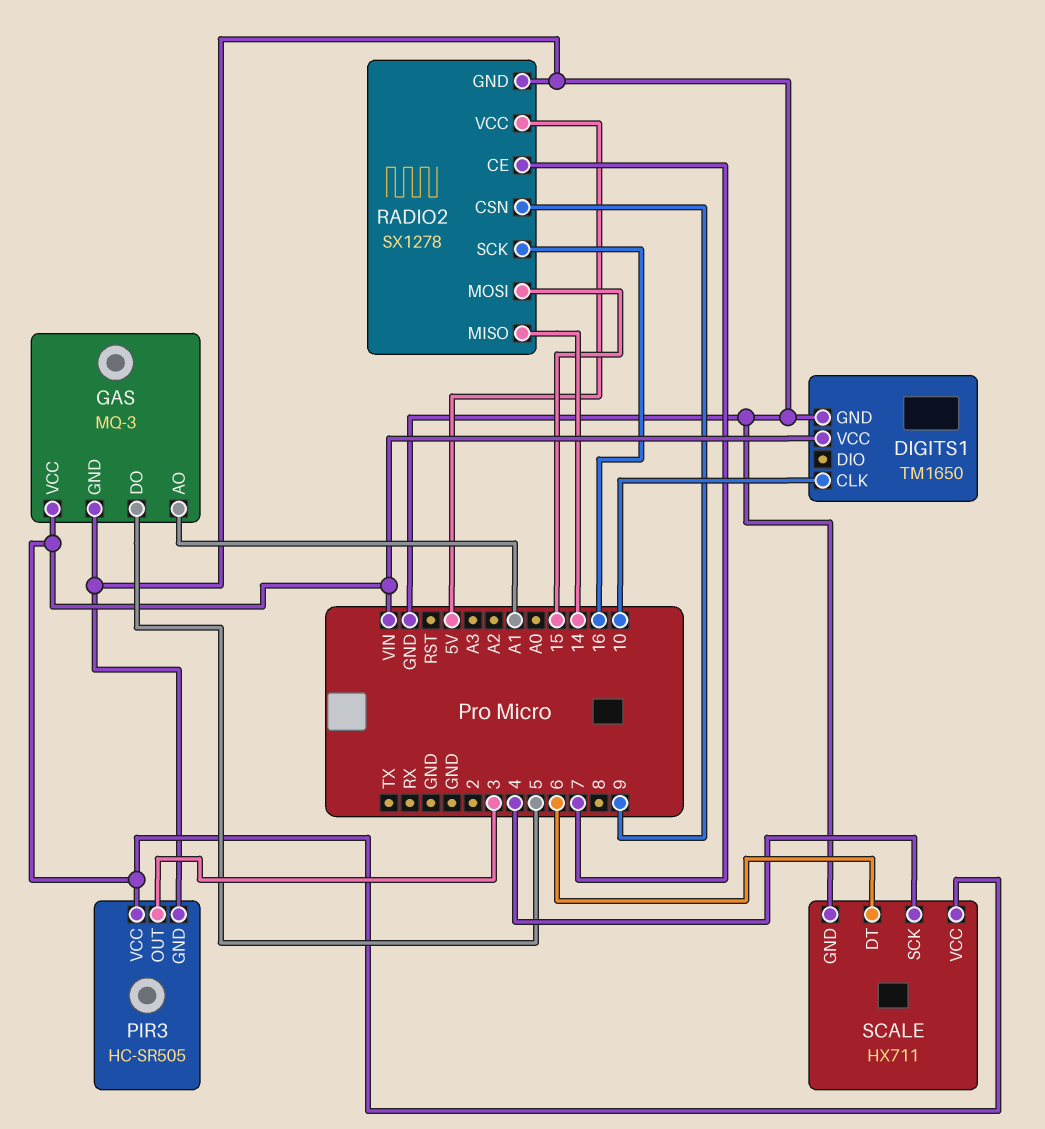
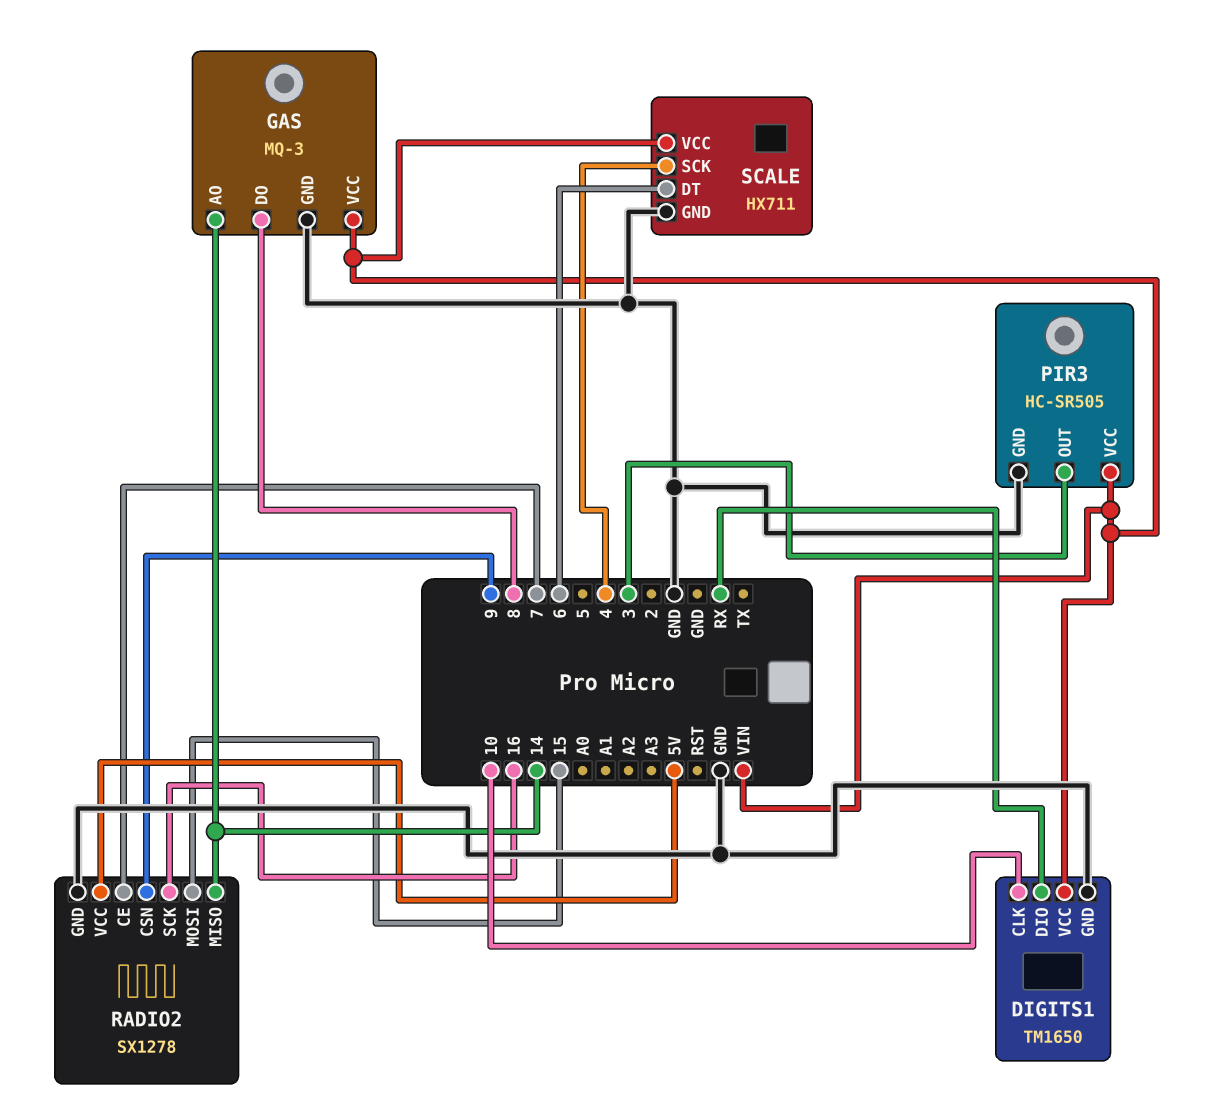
DIGITS1 pin DIO: none -> RX
GAS pin AO: A1 -> 14
GAS pin DO: 5 -> 8

